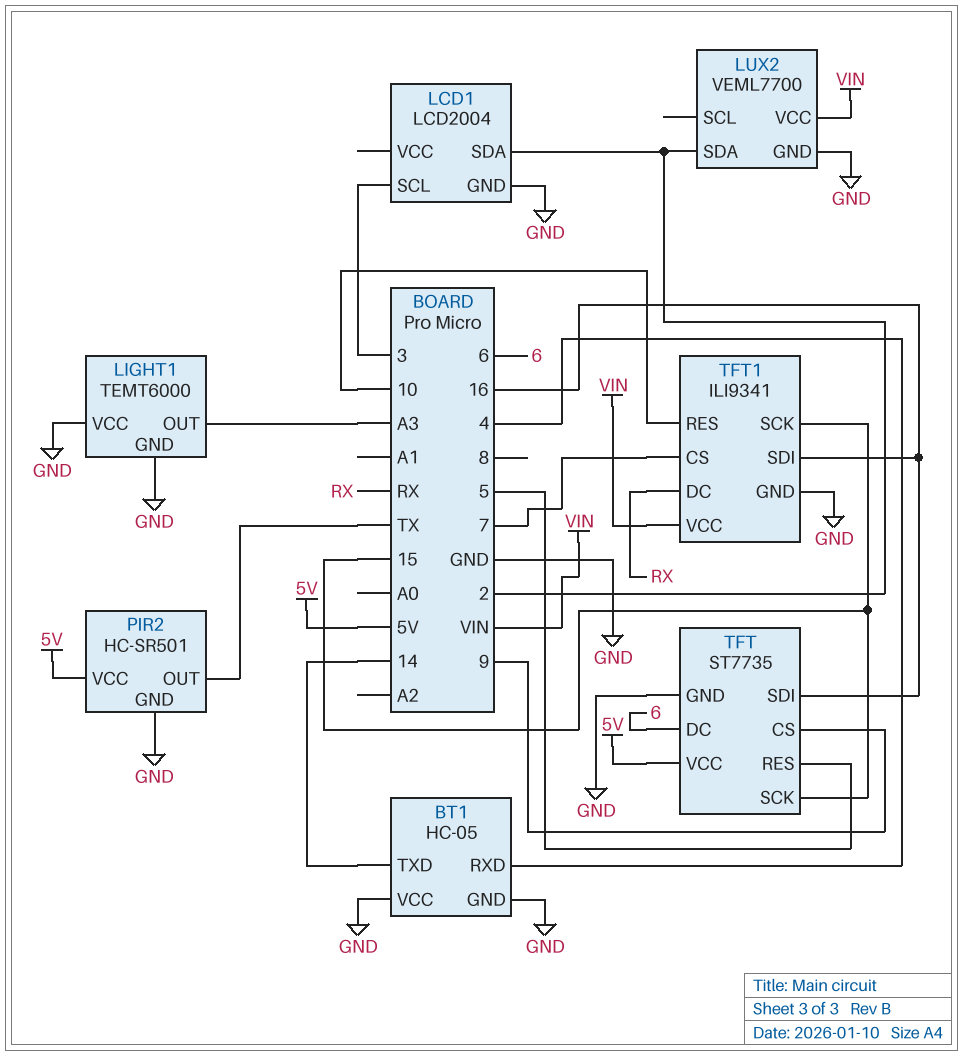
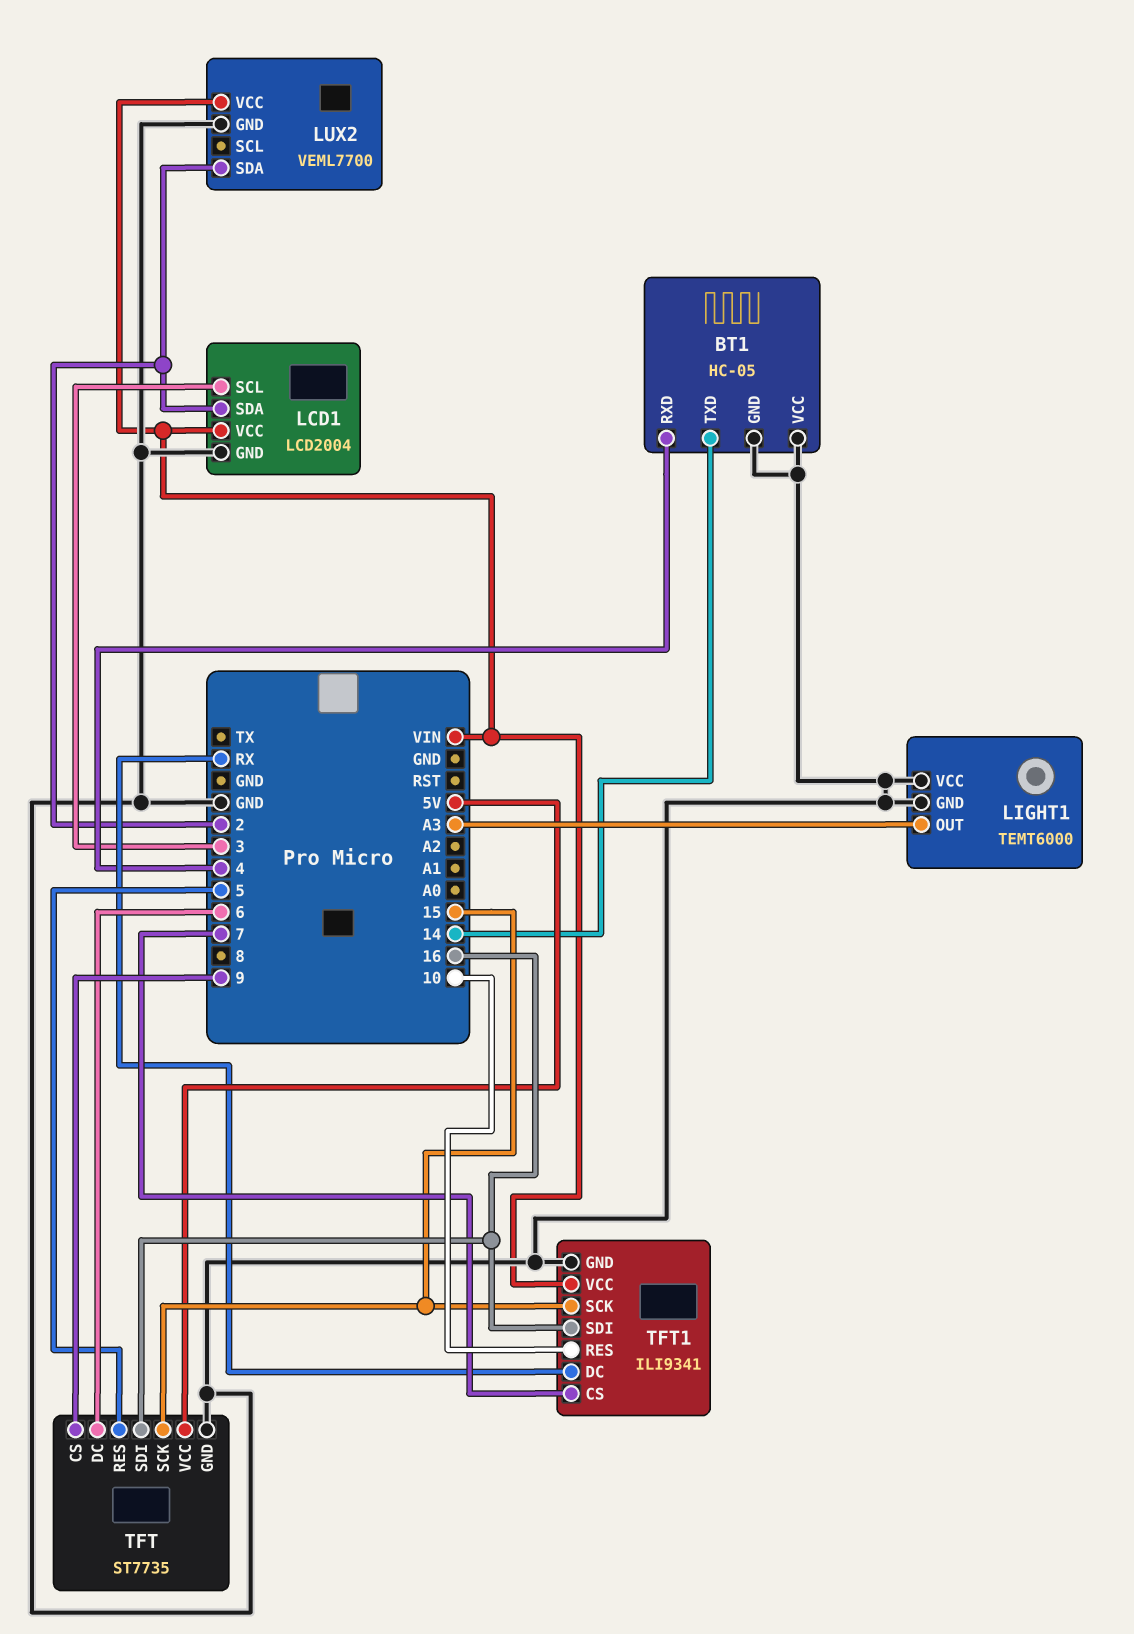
LCD1 pin VCC: none -> VIN
PIR2: HC-SR501 -> none
PIR2 pin GND: GND -> none
PIR2 pin OUT: TX -> none
PIR2 pin VCC: 5V -> none

